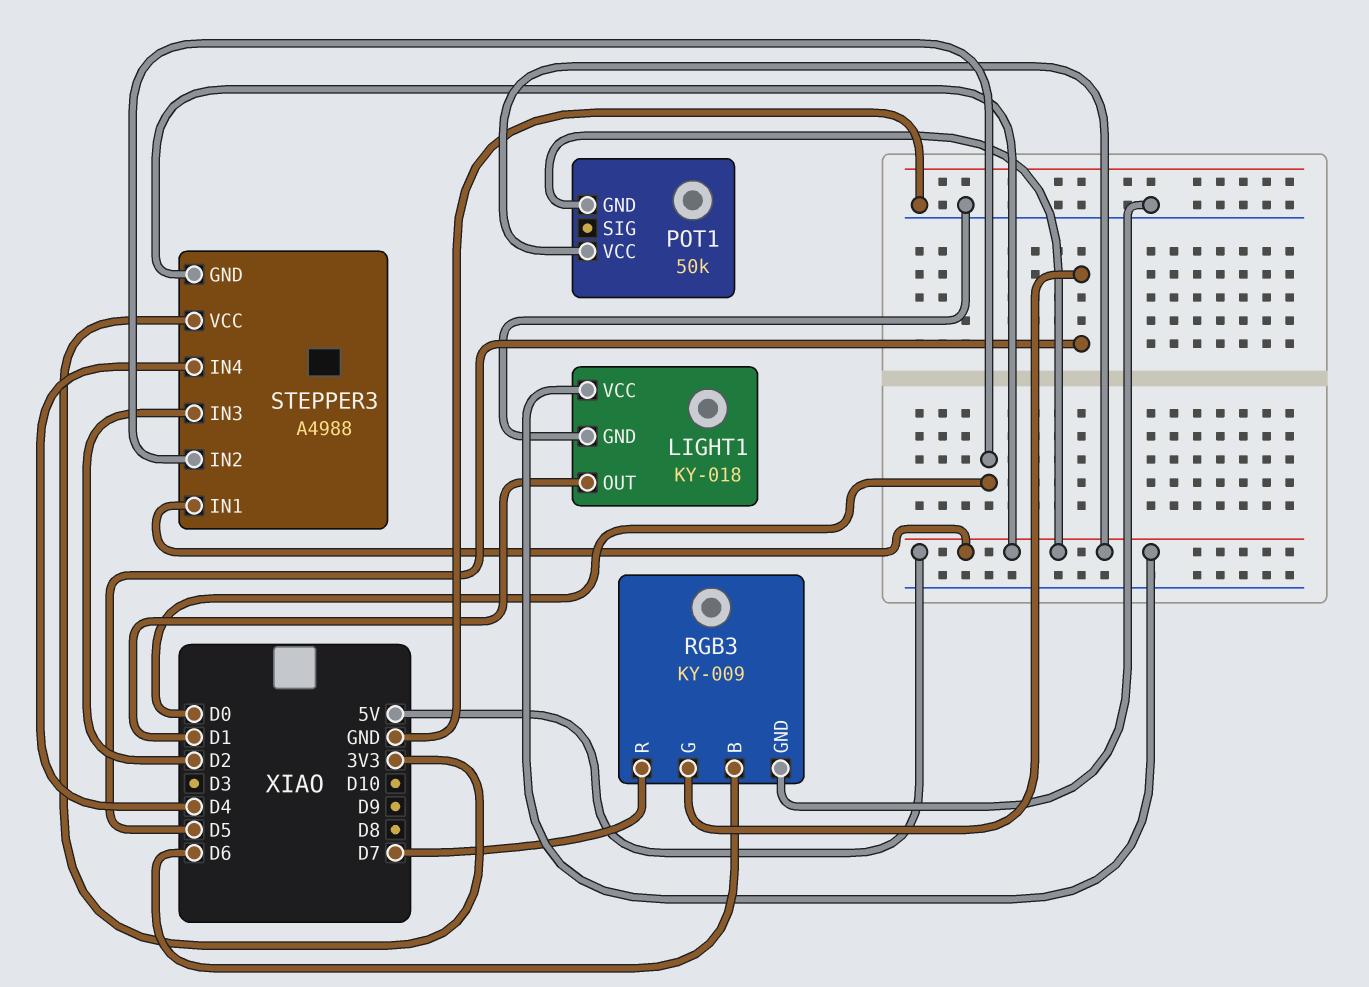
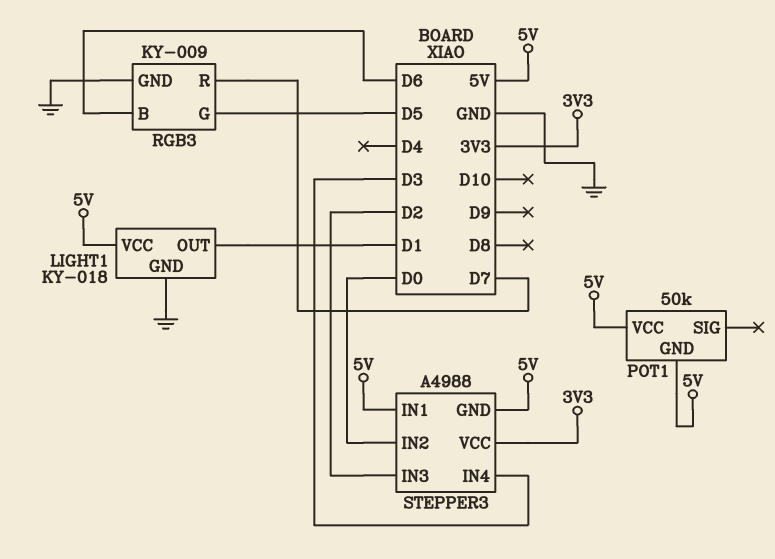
STEPPER3 pin IN4: D4 -> D3

